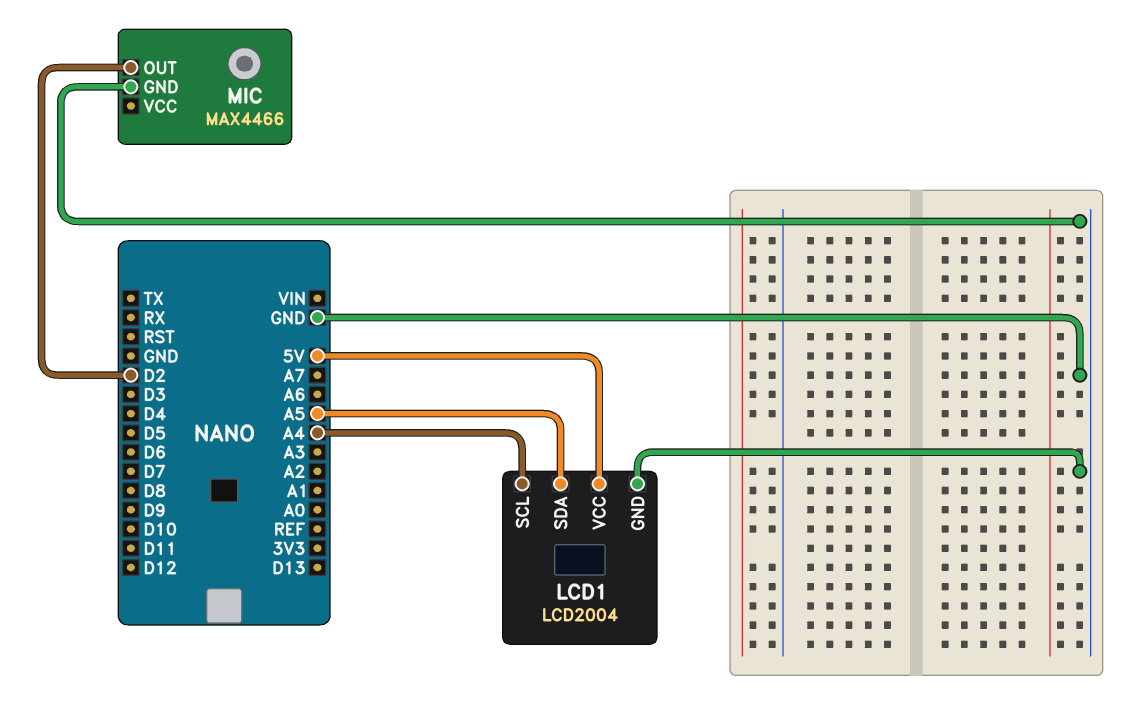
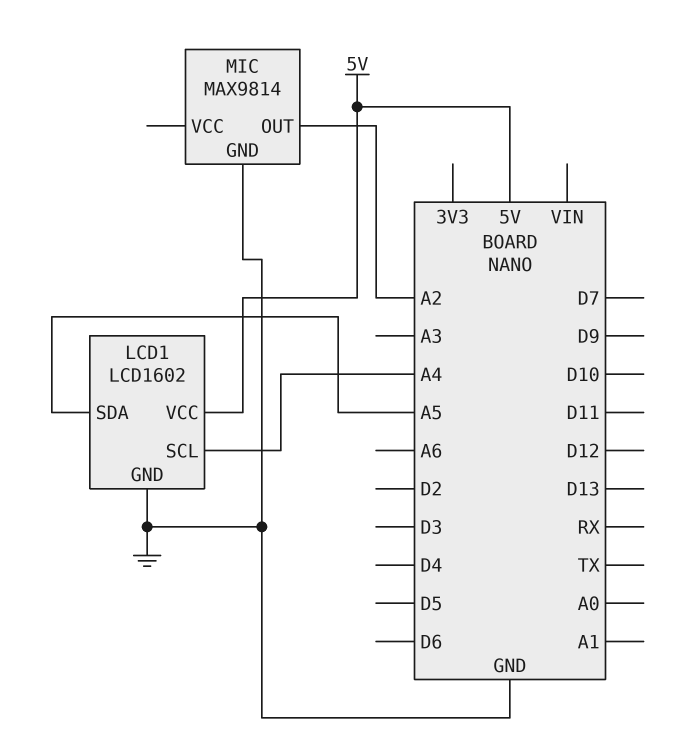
LCD1: LCD2004 -> LCD1602
MIC: MAX4466 -> MAX9814
MIC pin OUT: D2 -> A2

